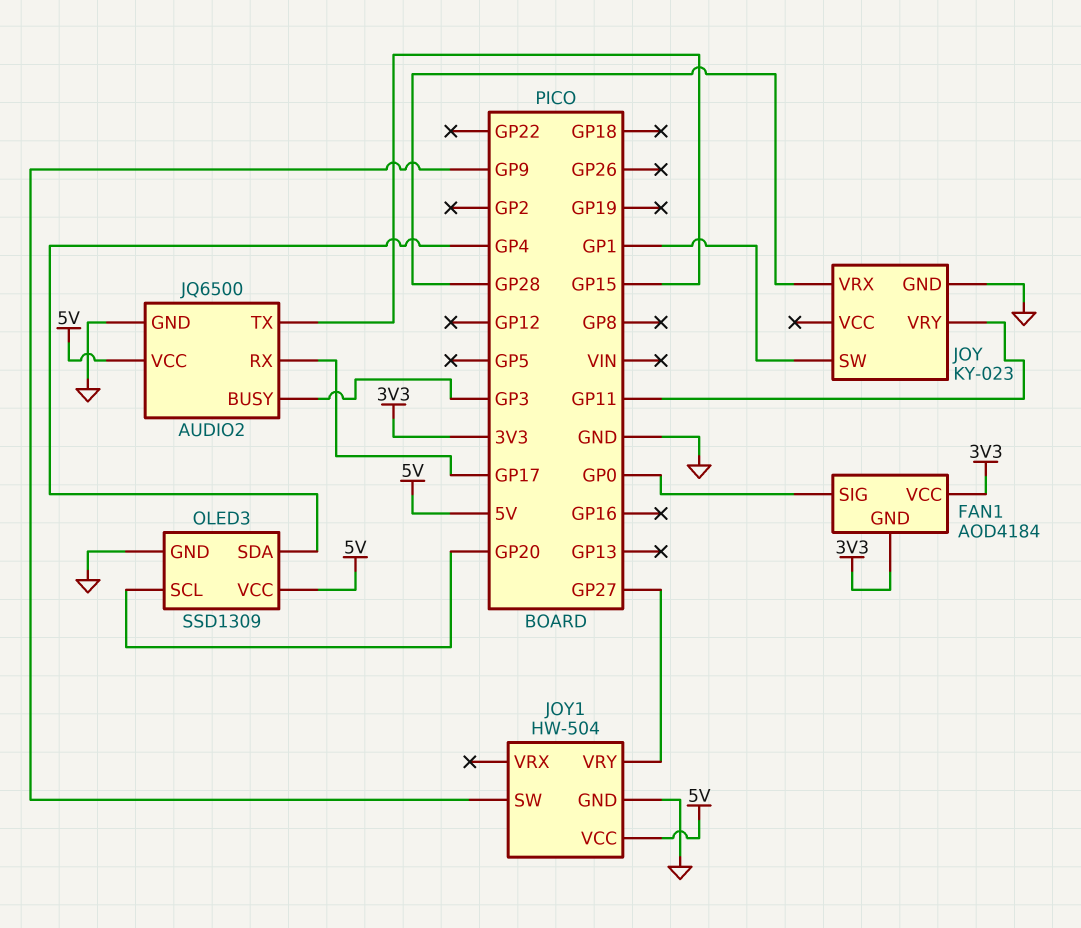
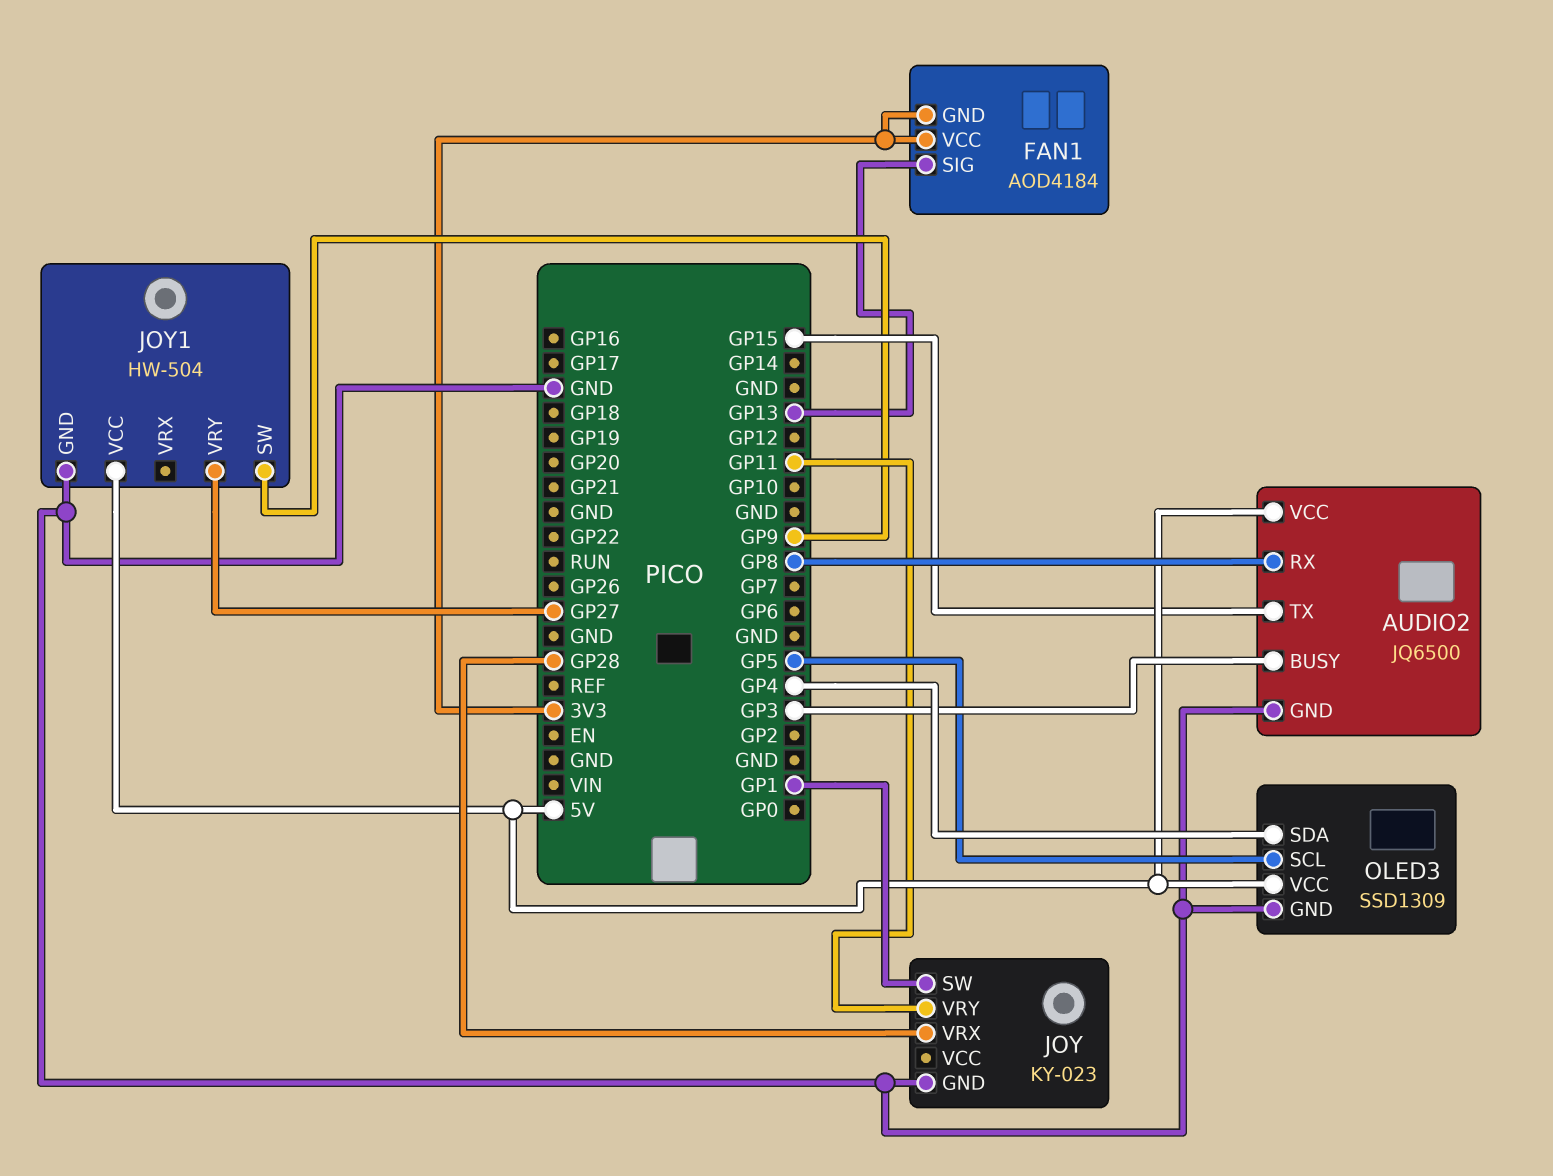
AUDIO2 pin RX: GP17 -> GP8
FAN1 pin SIG: GP0 -> GP13
OLED3 pin SCL: GP20 -> GP5

